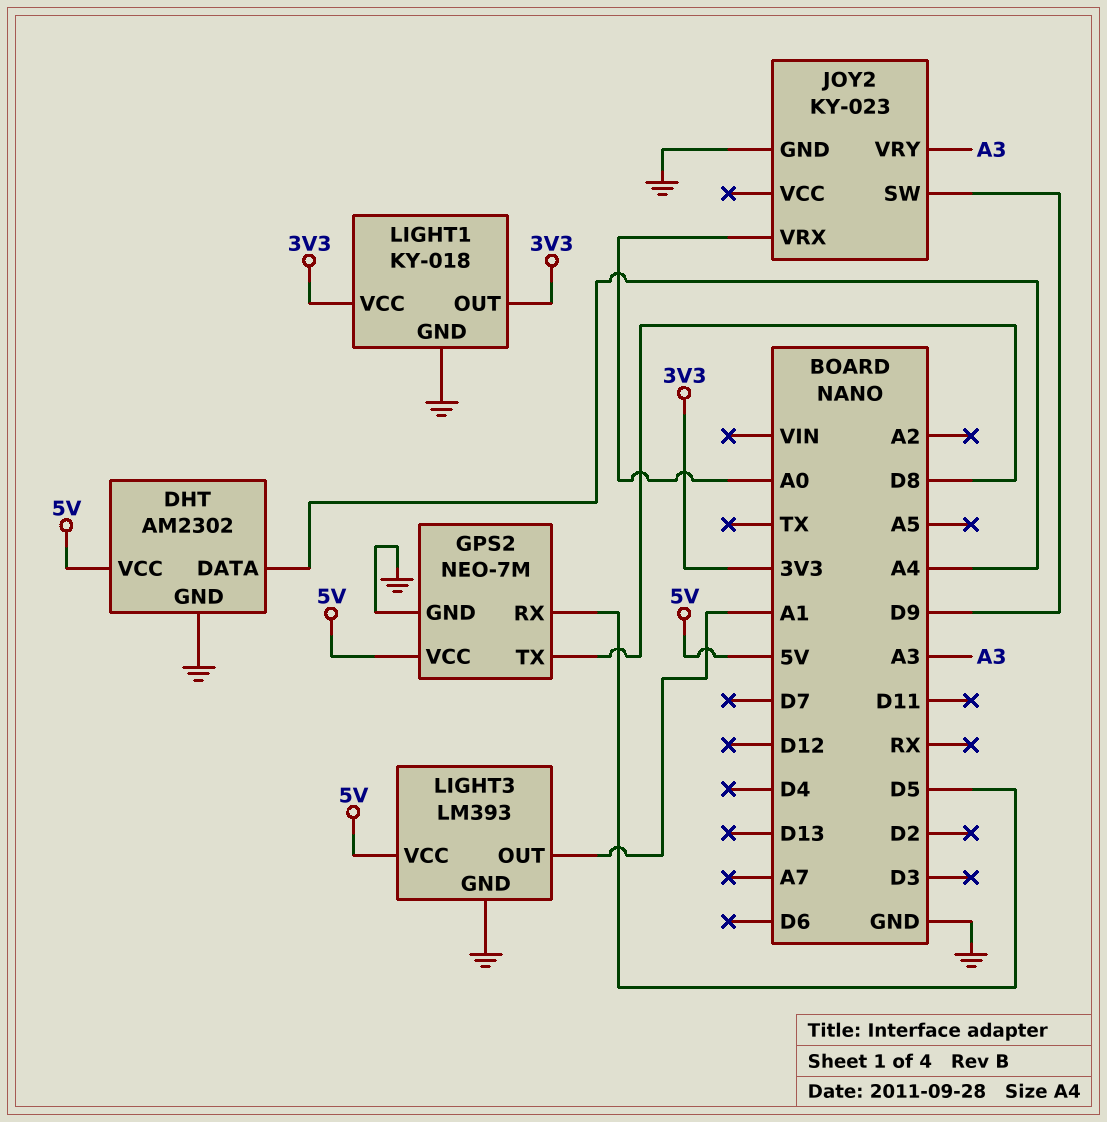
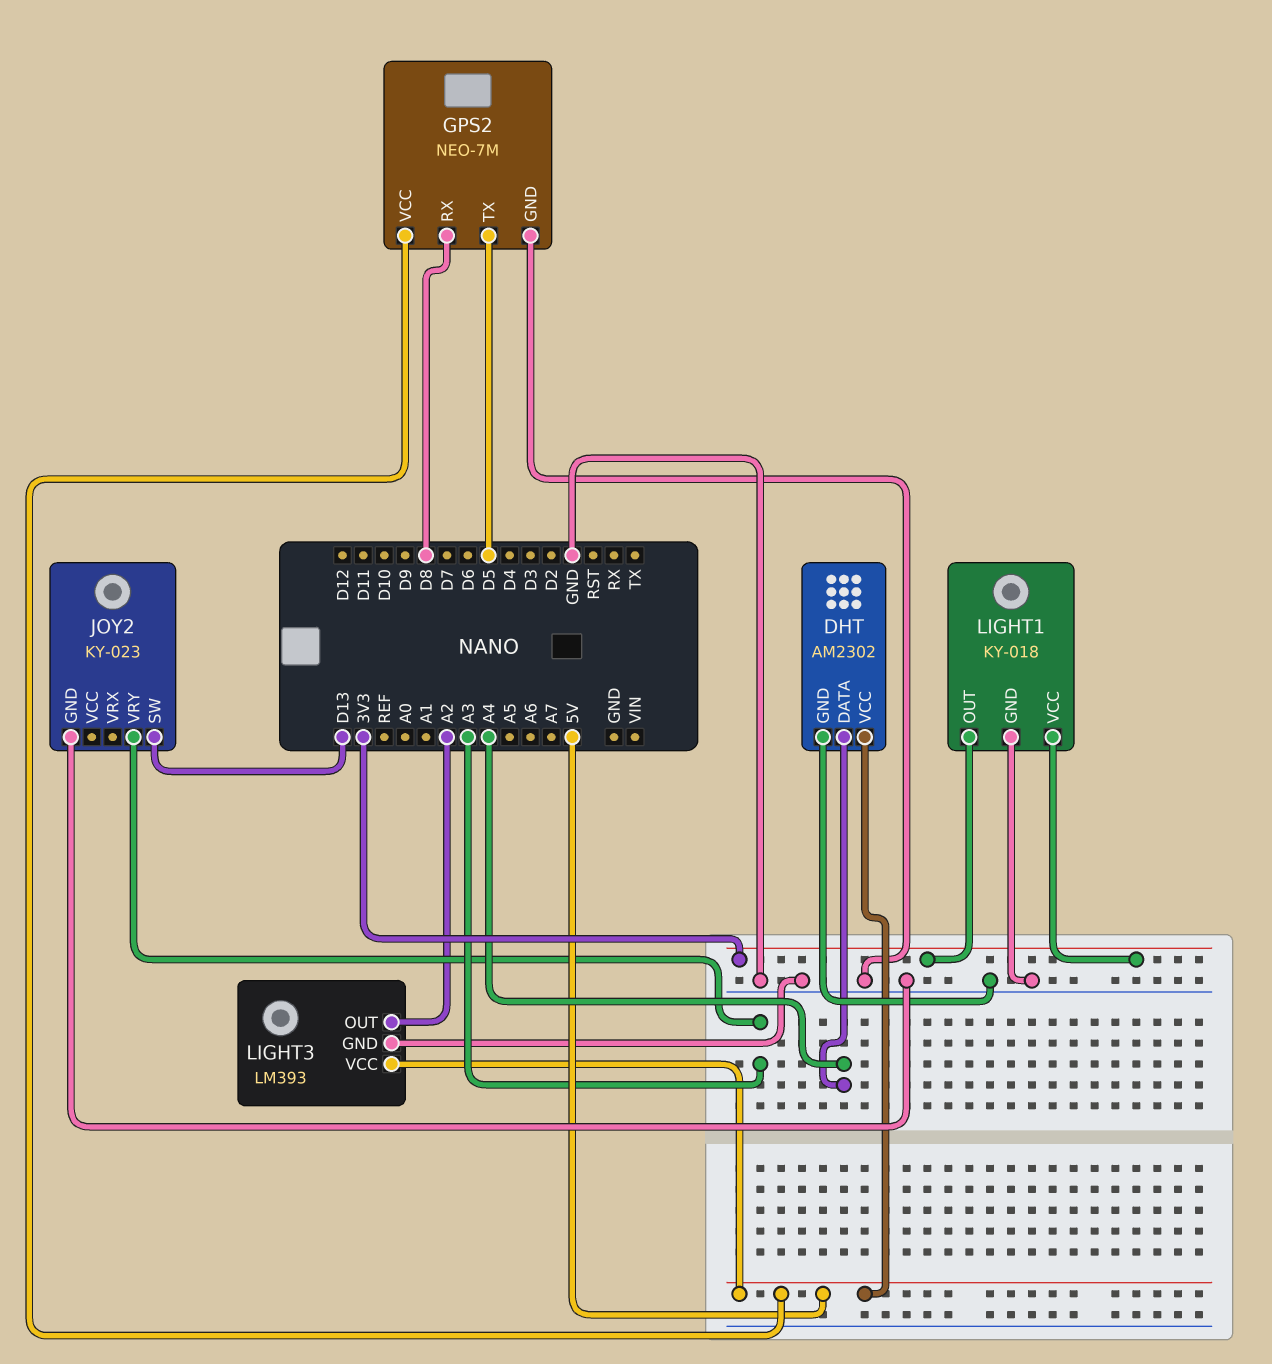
GPS2 pin RX: D5 -> D8
GPS2 pin TX: D8 -> D5
JOY2 pin SW: D9 -> D13
JOY2 pin VRX: A0 -> none
LIGHT3 pin OUT: A1 -> A2

